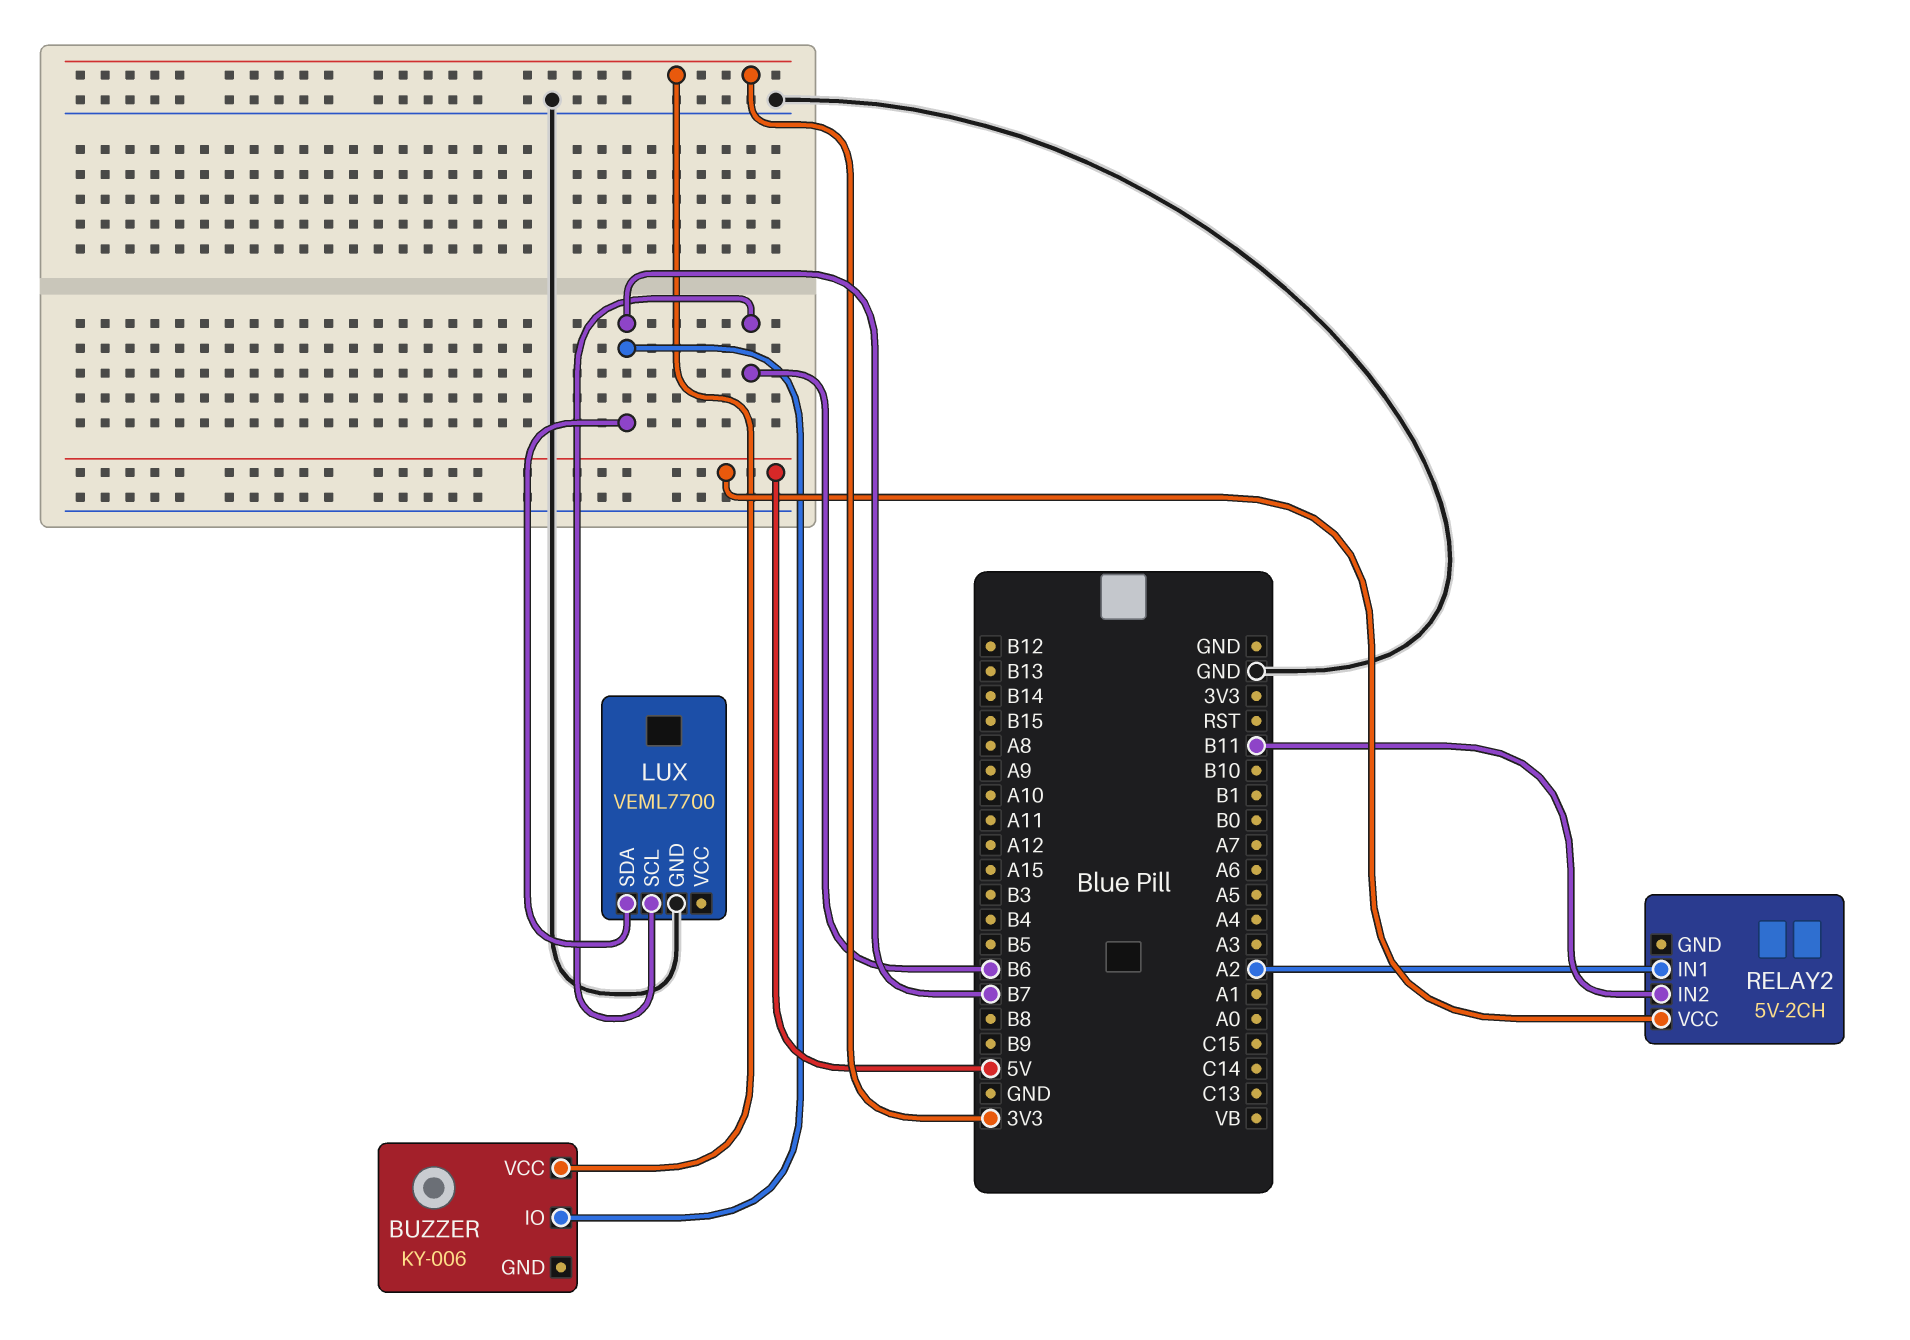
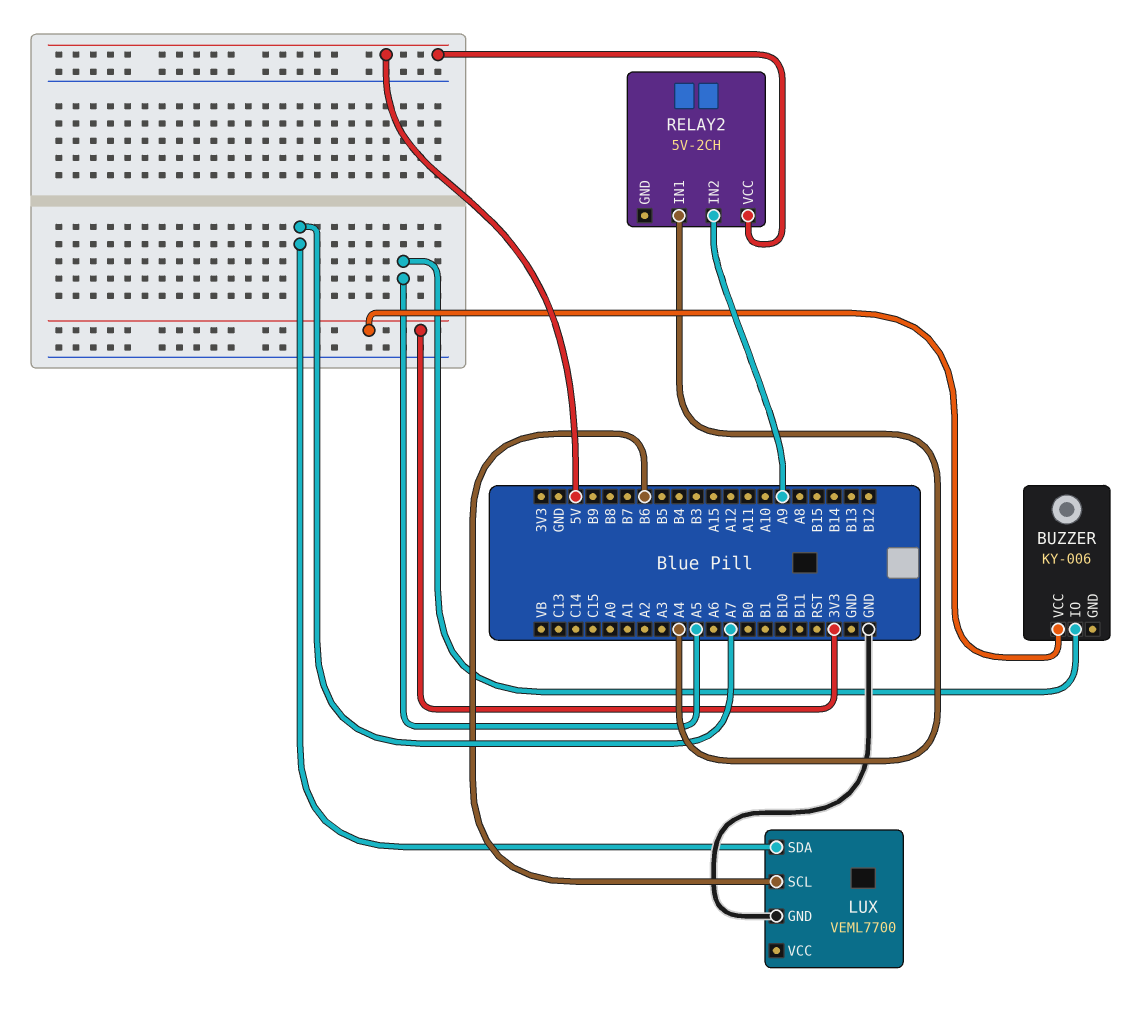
BUZZER pin IO: B7 -> A5
LUX pin SDA: B7 -> A7
RELAY2 pin IN1: A2 -> A4
RELAY2 pin IN2: B11 -> A9

